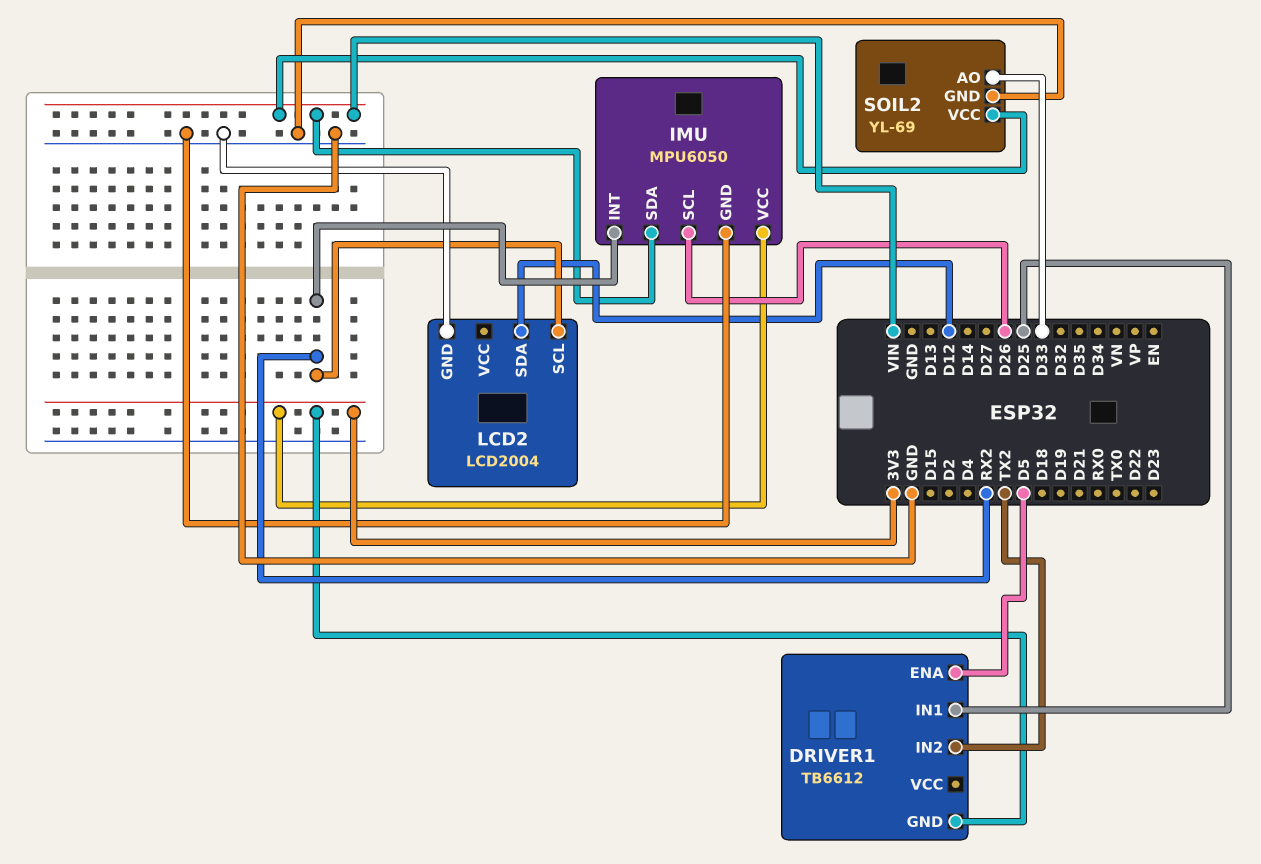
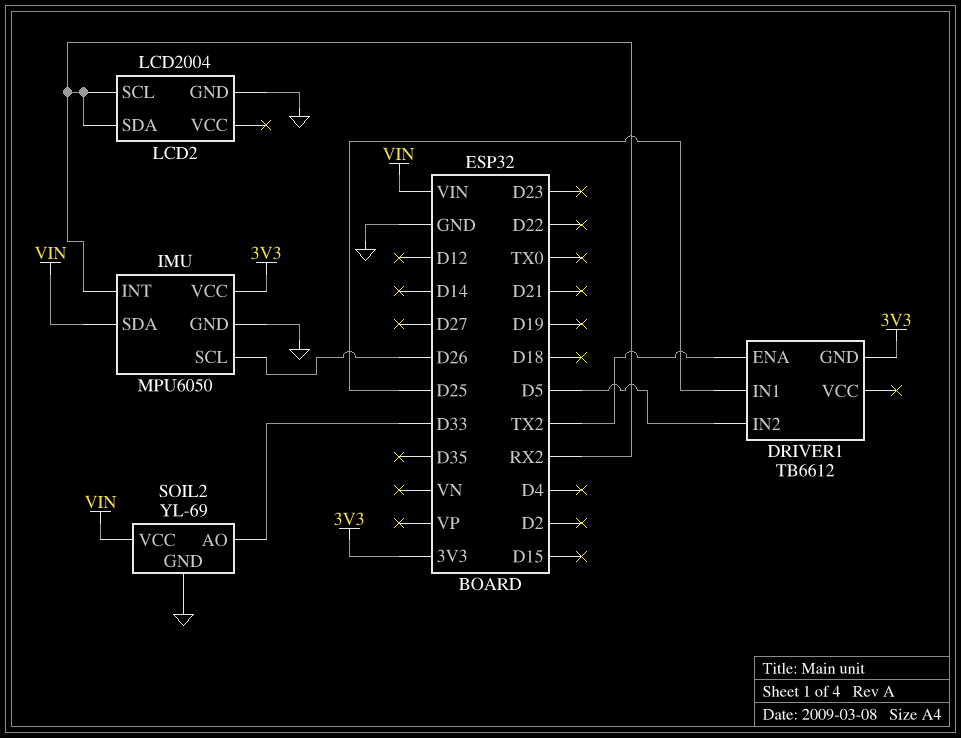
DRIVER1 pin ENA: D5 -> TX2
DRIVER1 pin IN2: TX2 -> D5
LCD2 pin SDA: D12 -> RX2

